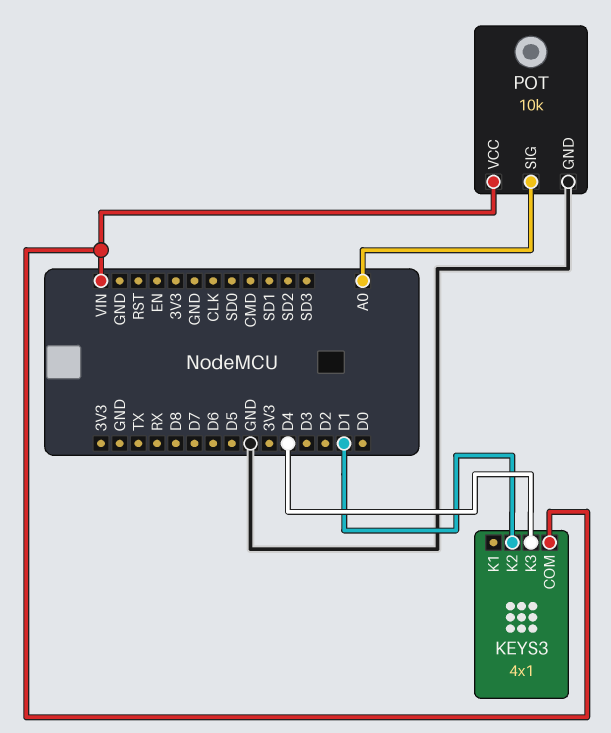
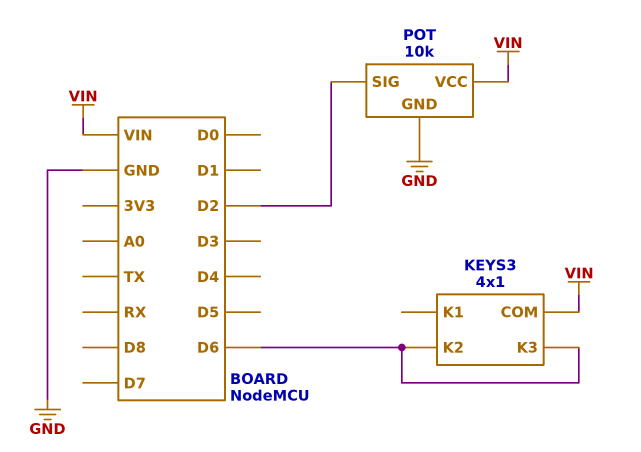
KEYS3 pin K2: D1 -> D6
KEYS3 pin K3: D4 -> D6
POT pin SIG: A0 -> D2

